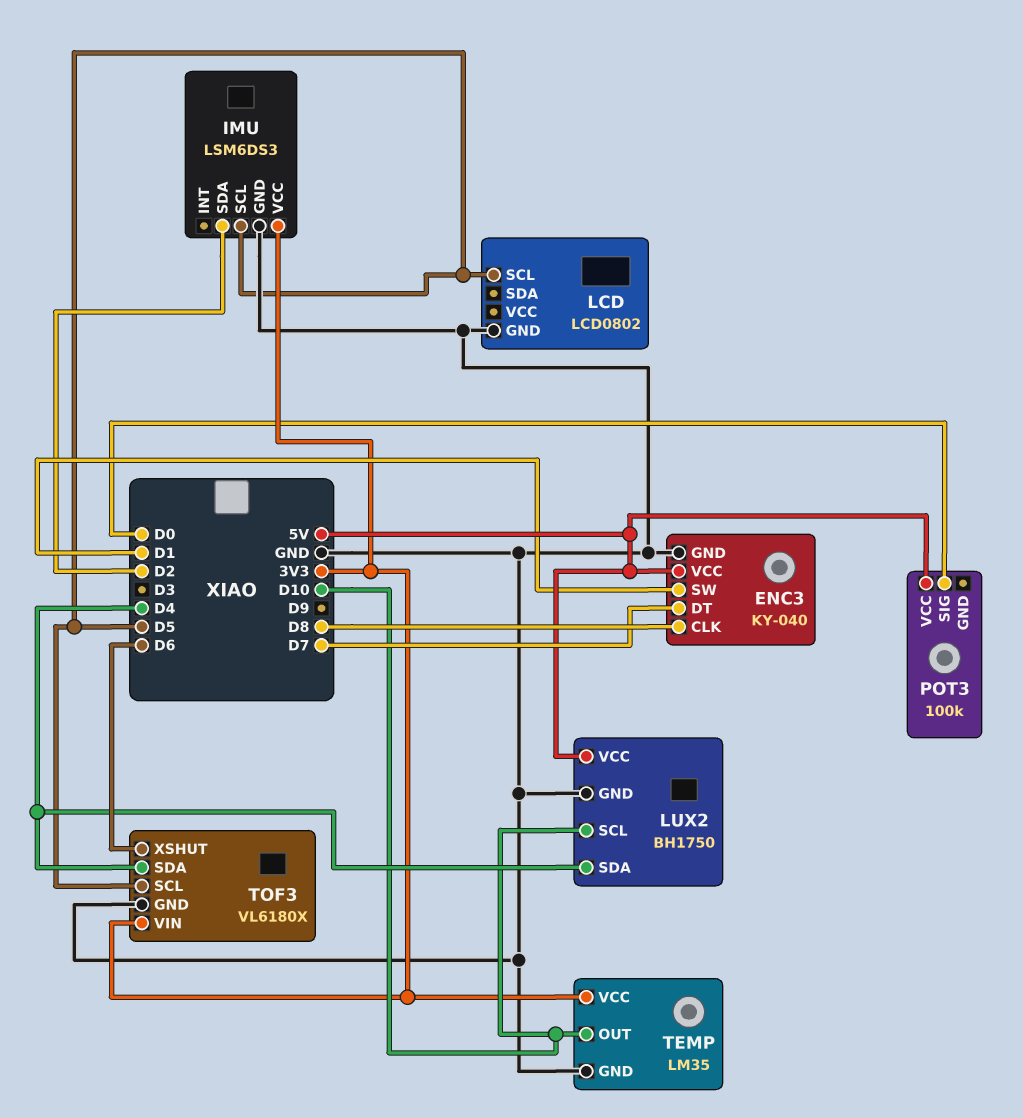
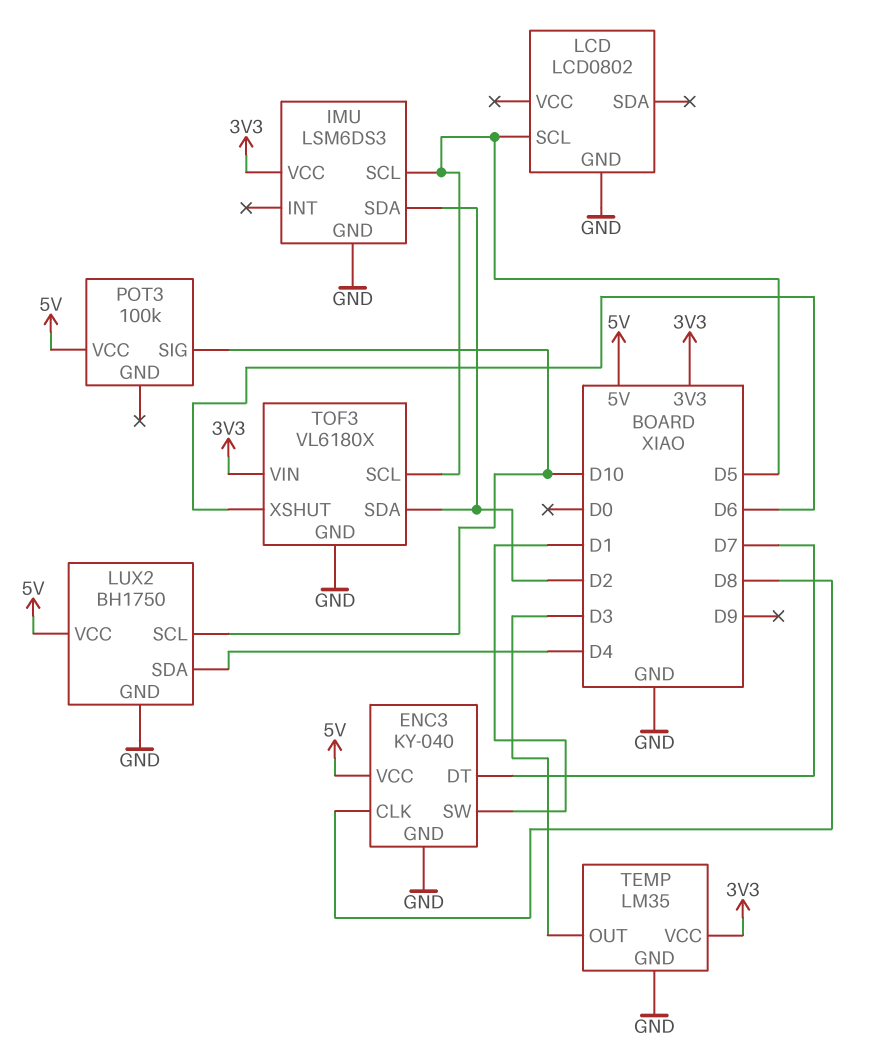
POT3 pin SIG: D0 -> D10
TEMP pin OUT: D10 -> D3
TOF3 pin SDA: D4 -> D2

